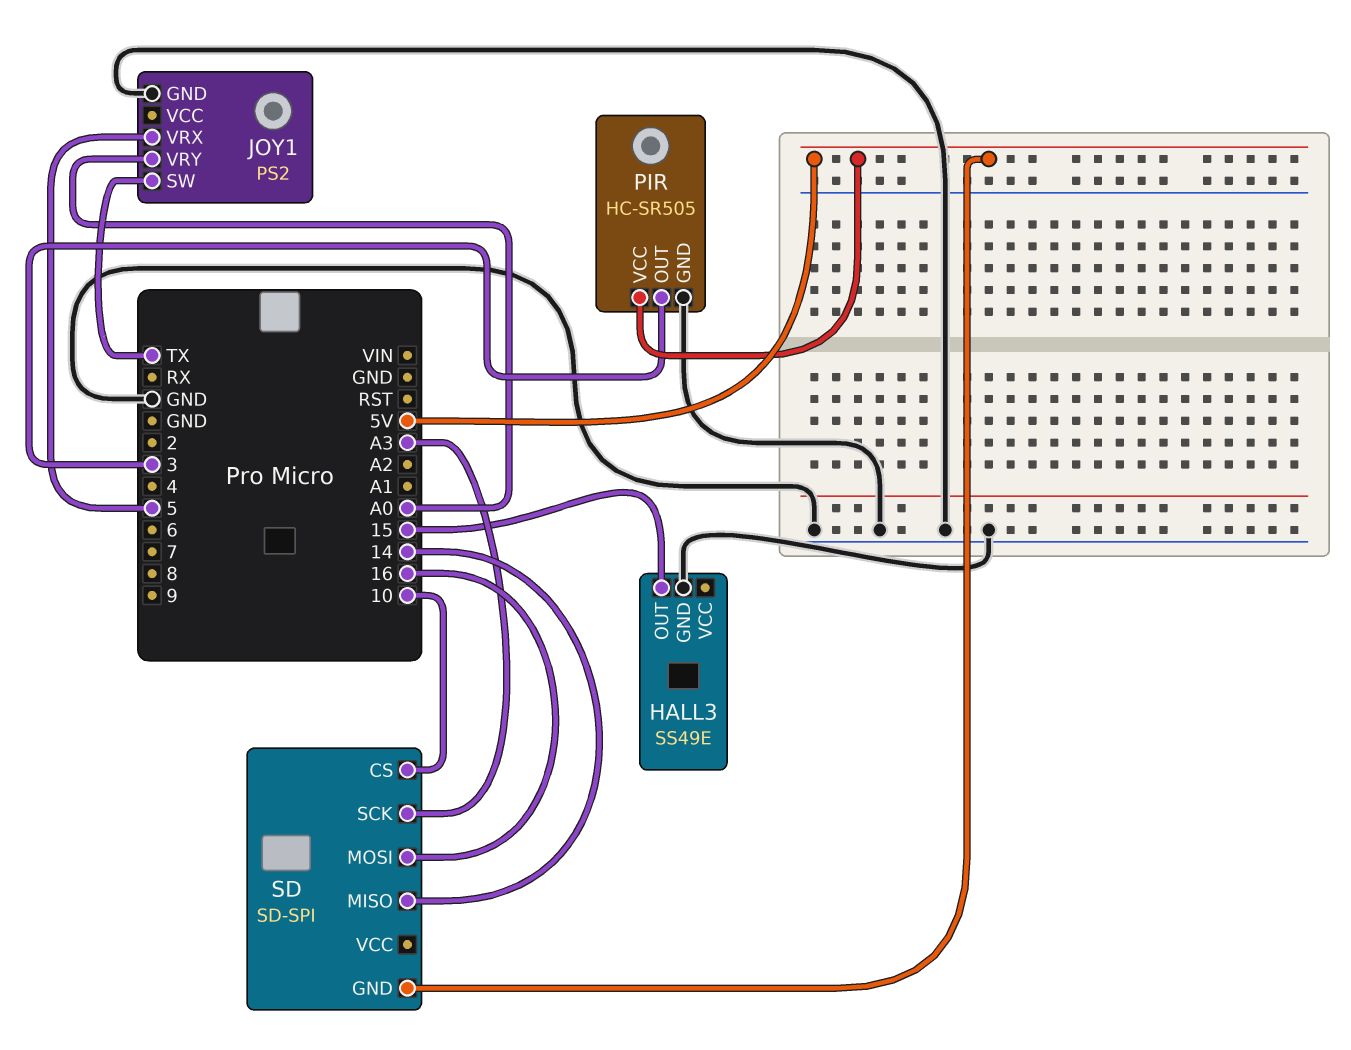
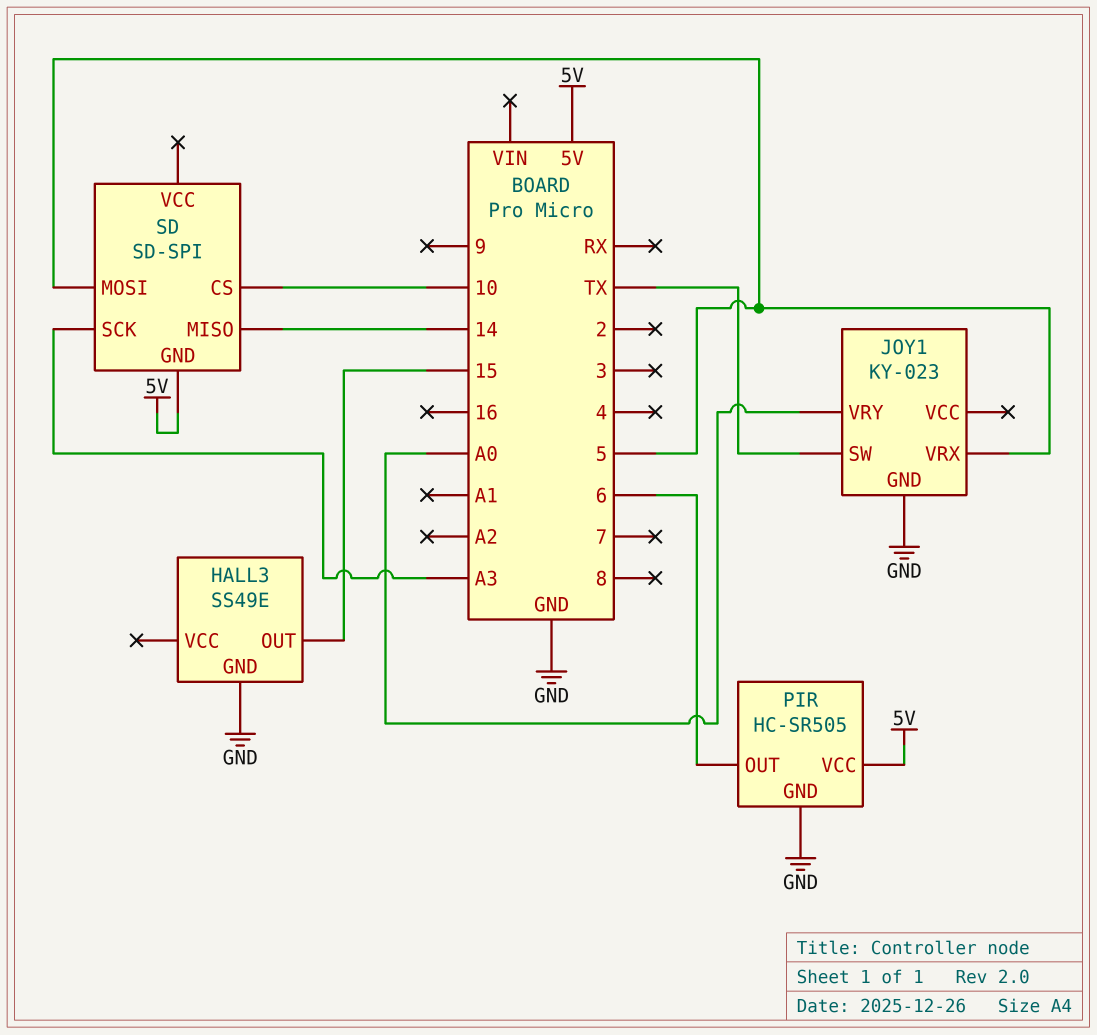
JOY1: PS2 -> KY-023
PIR pin OUT: 3 -> 6
SD pin MOSI: 16 -> 5

